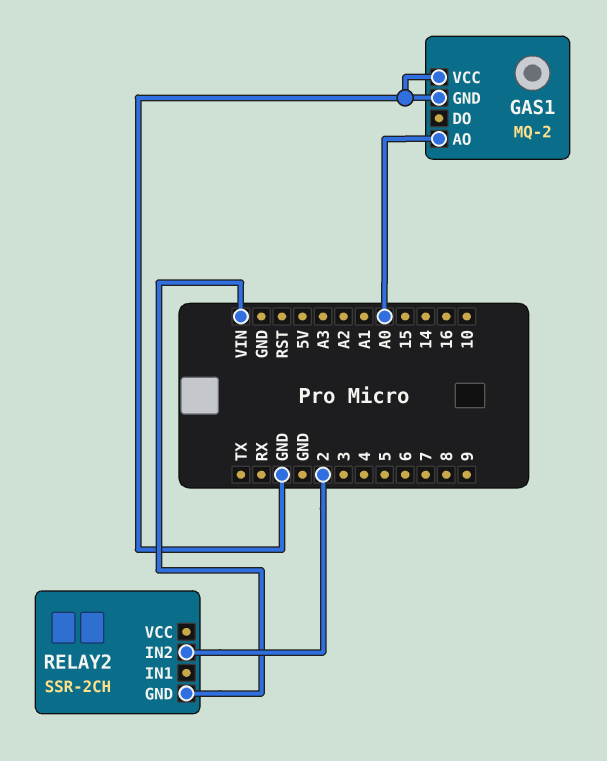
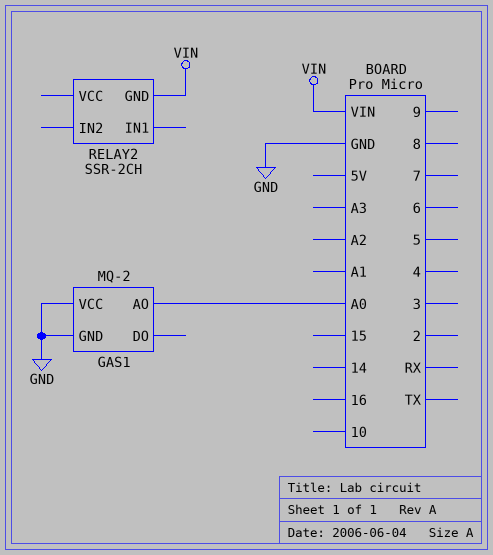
RELAY2 pin IN2: 2 -> none

